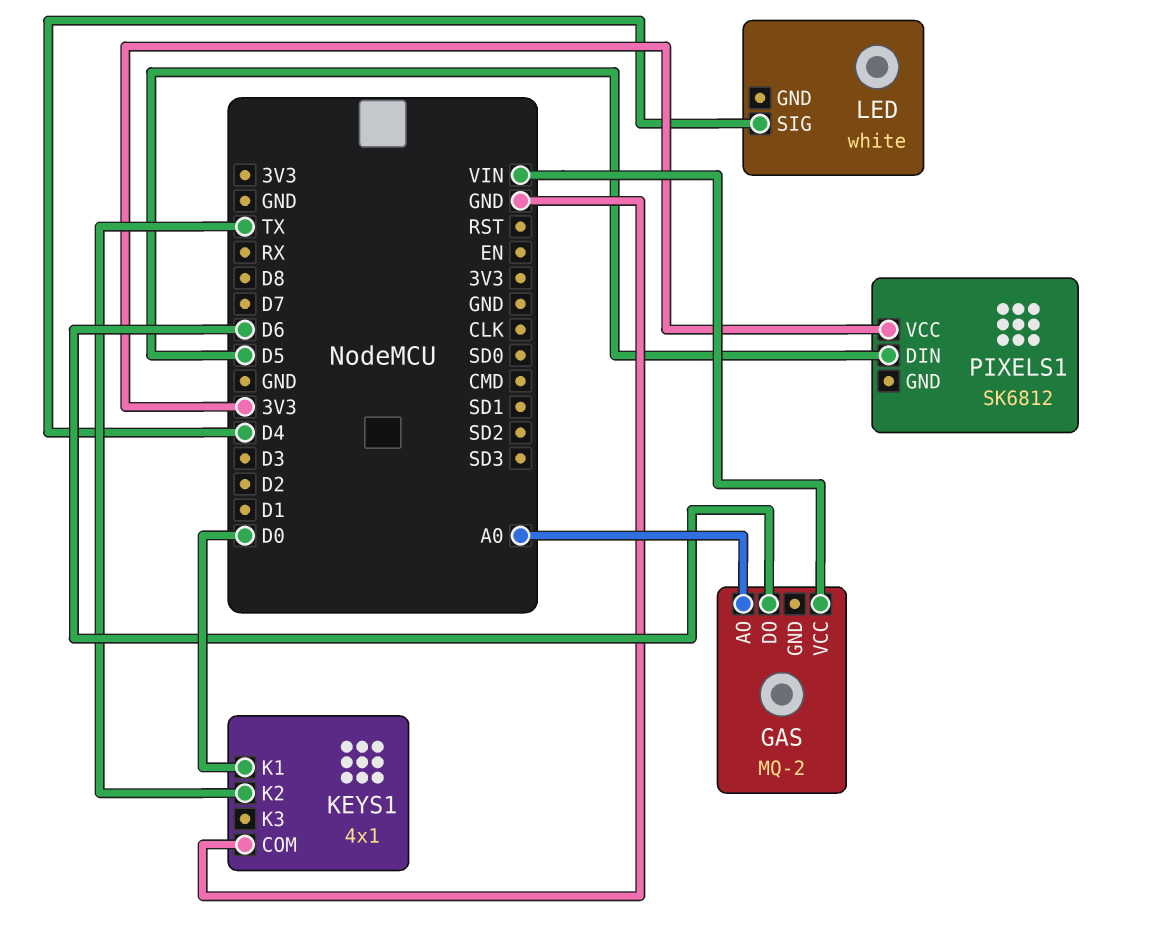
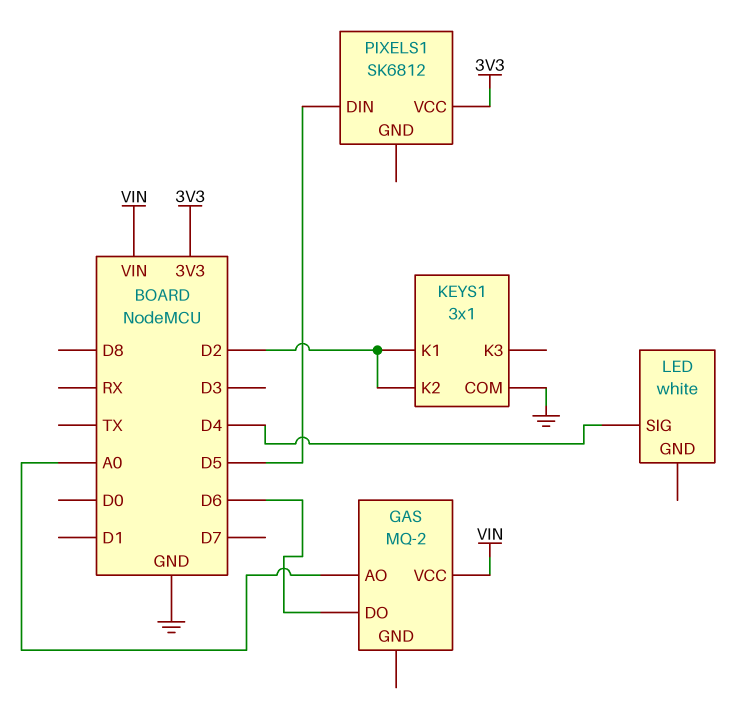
KEYS1: 4x1 -> 3x1
KEYS1 pin K1: D0 -> D2
KEYS1 pin K2: TX -> D2

